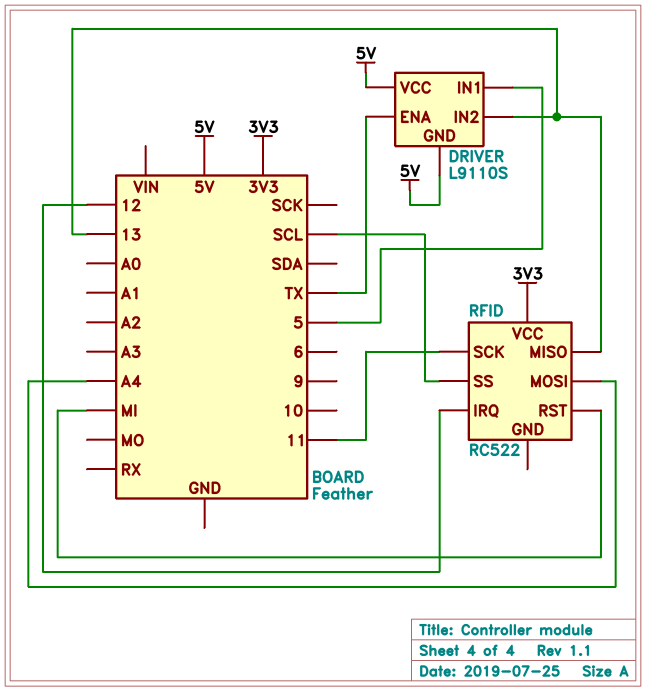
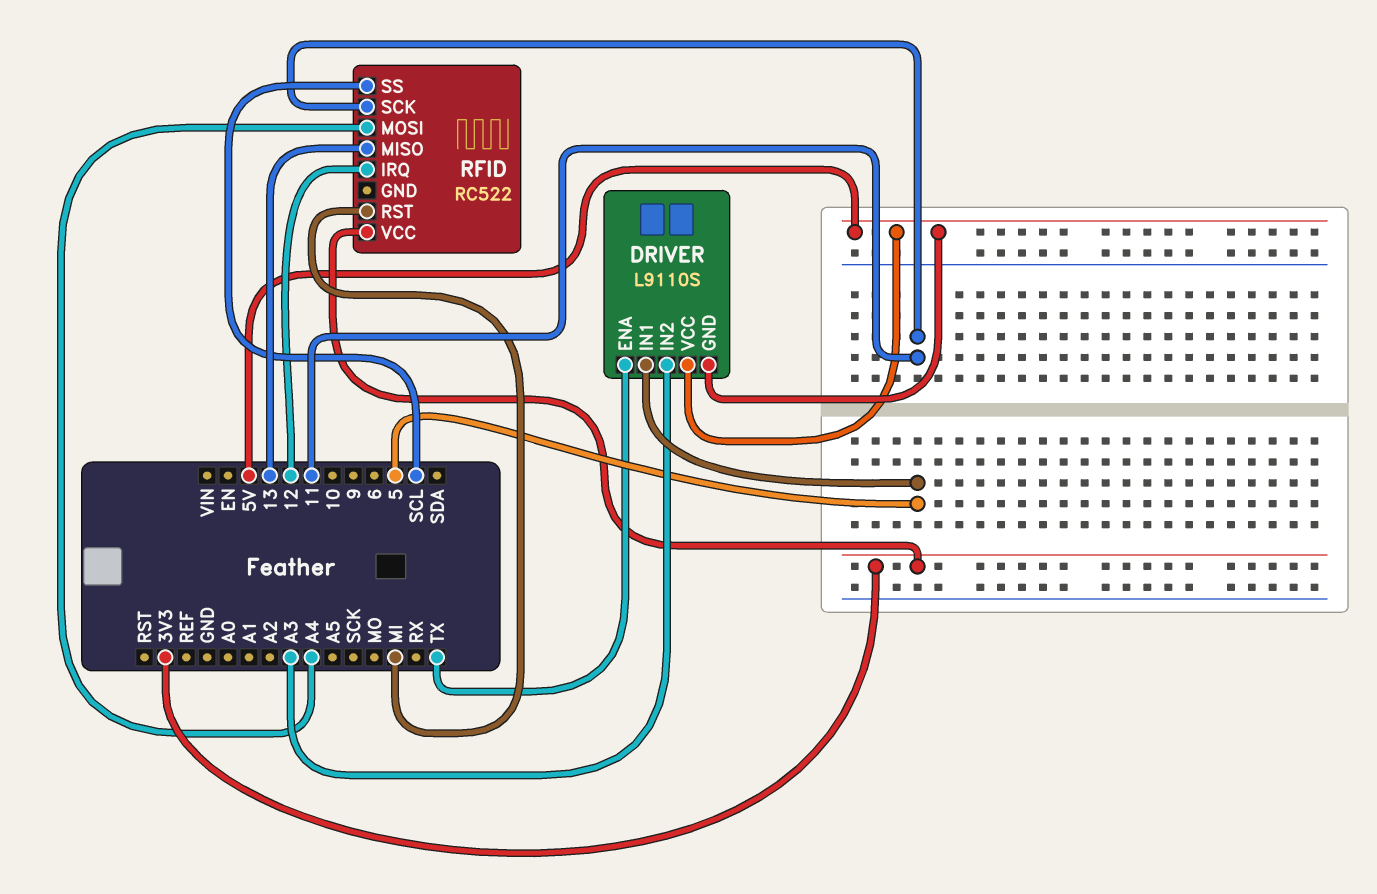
DRIVER pin IN2: 13 -> A3

